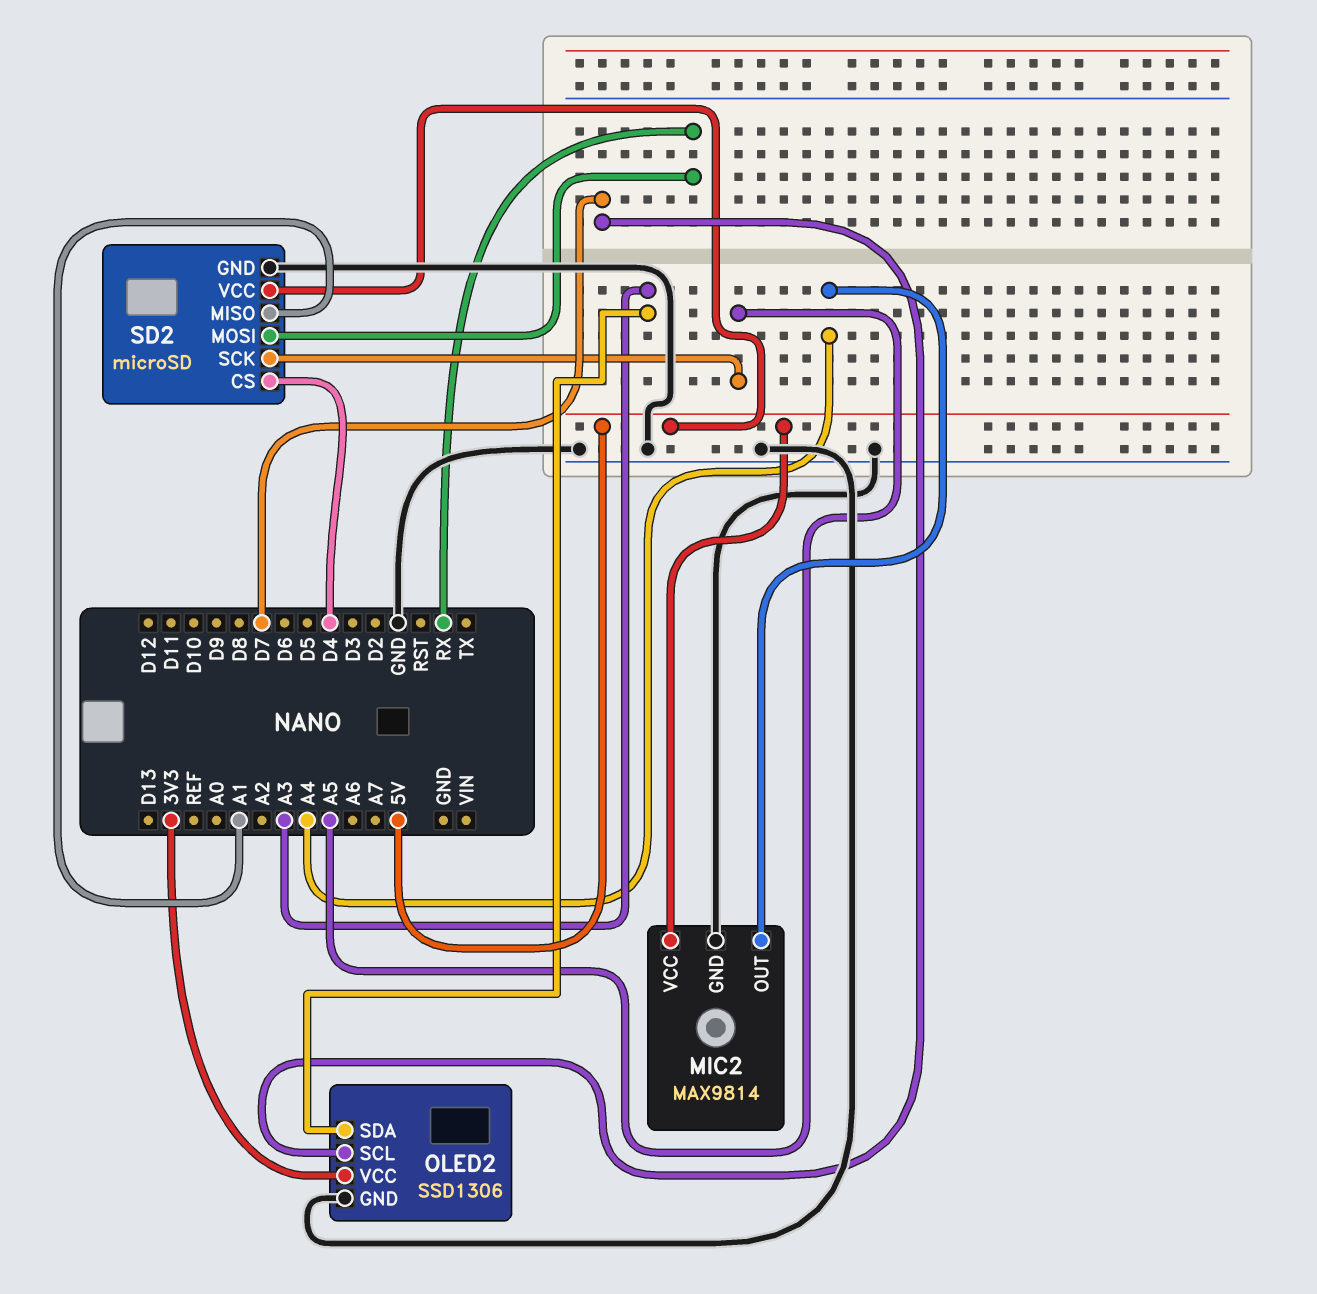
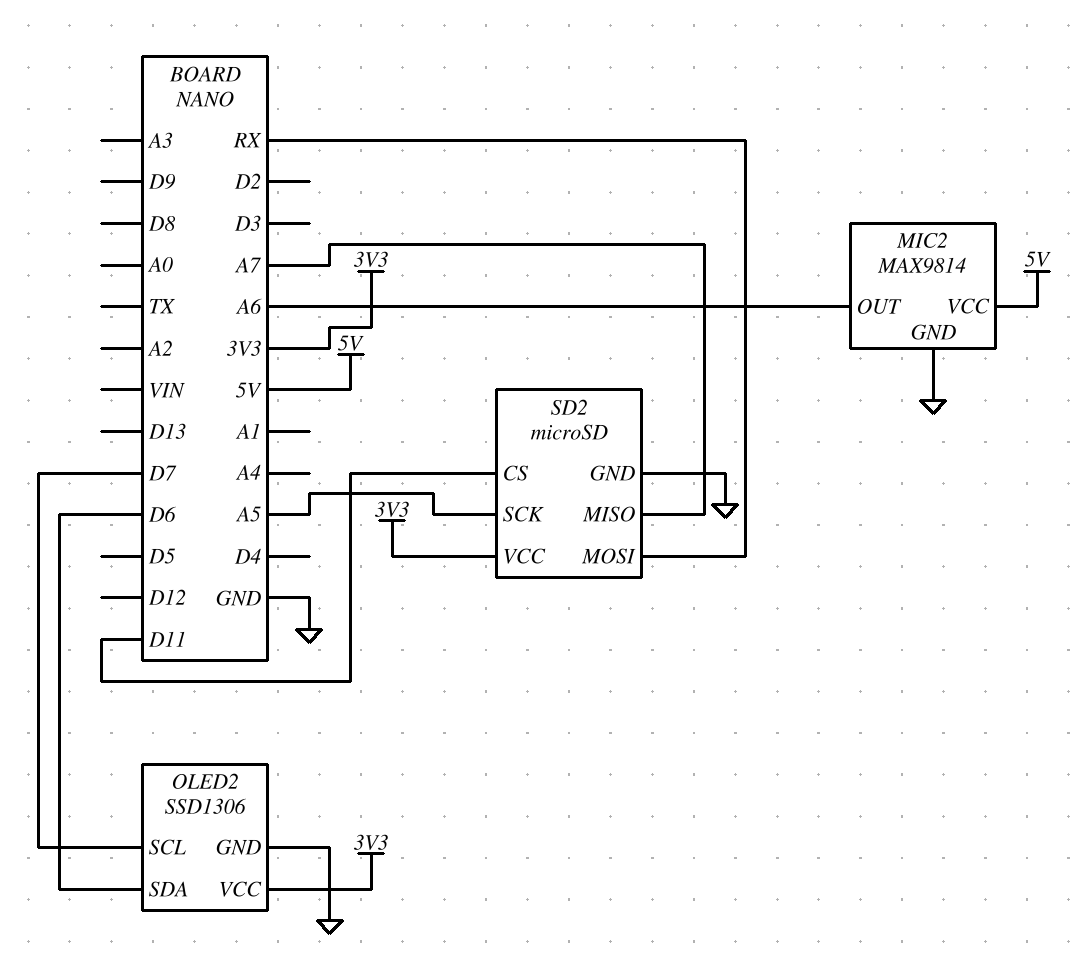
MIC2 pin OUT: A4 -> A6
OLED2 pin SDA: A3 -> D6
SD2 pin CS: D4 -> D11
SD2 pin MISO: A1 -> A7
SD2 pin VCC: 5V -> 3V3

